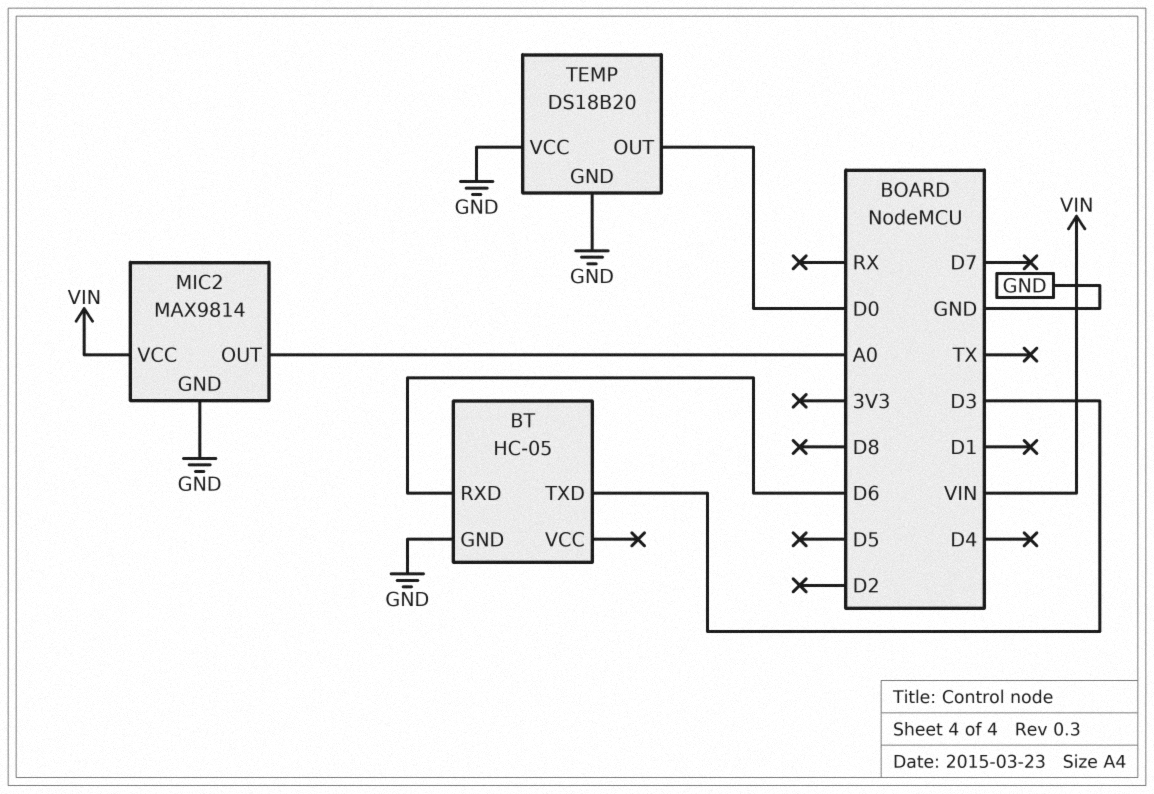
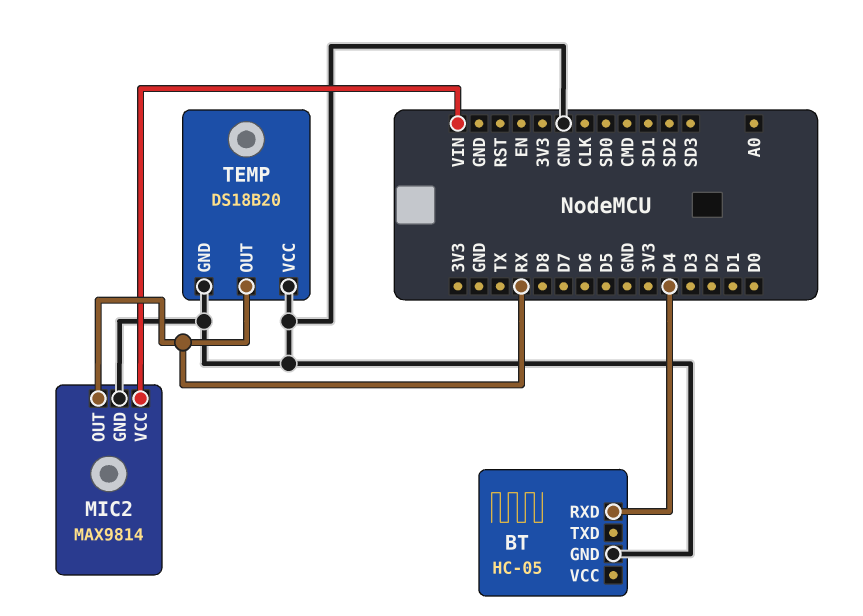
BT pin RXD: D6 -> D4
BT pin TXD: D3 -> none
MIC2 pin OUT: A0 -> RX
TEMP pin OUT: D0 -> RX

